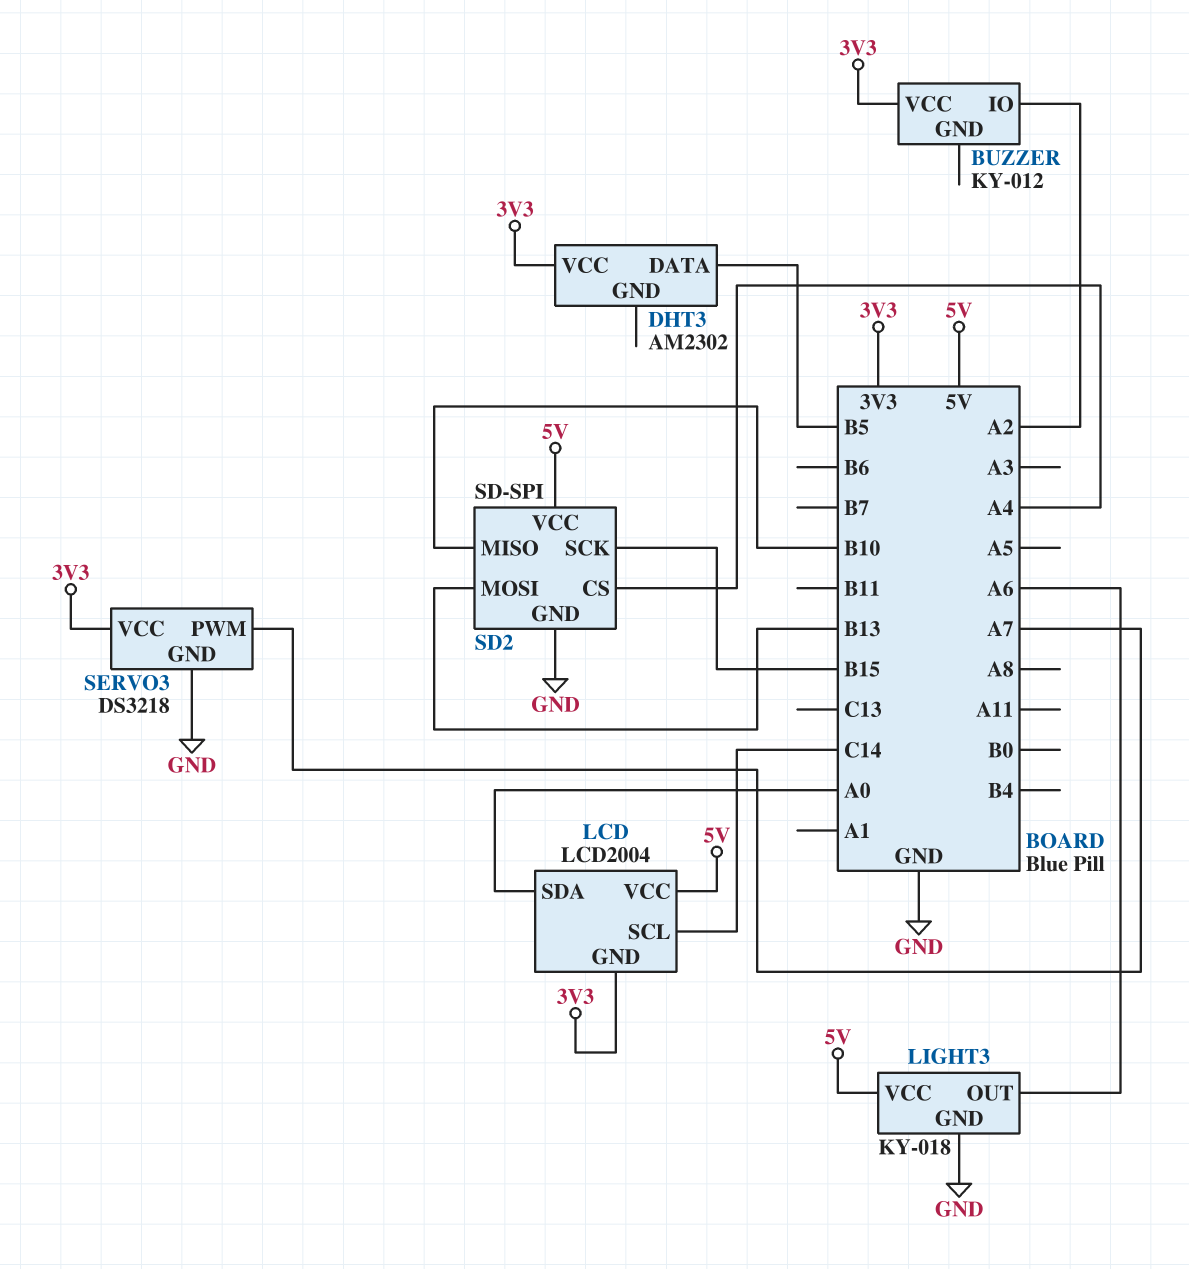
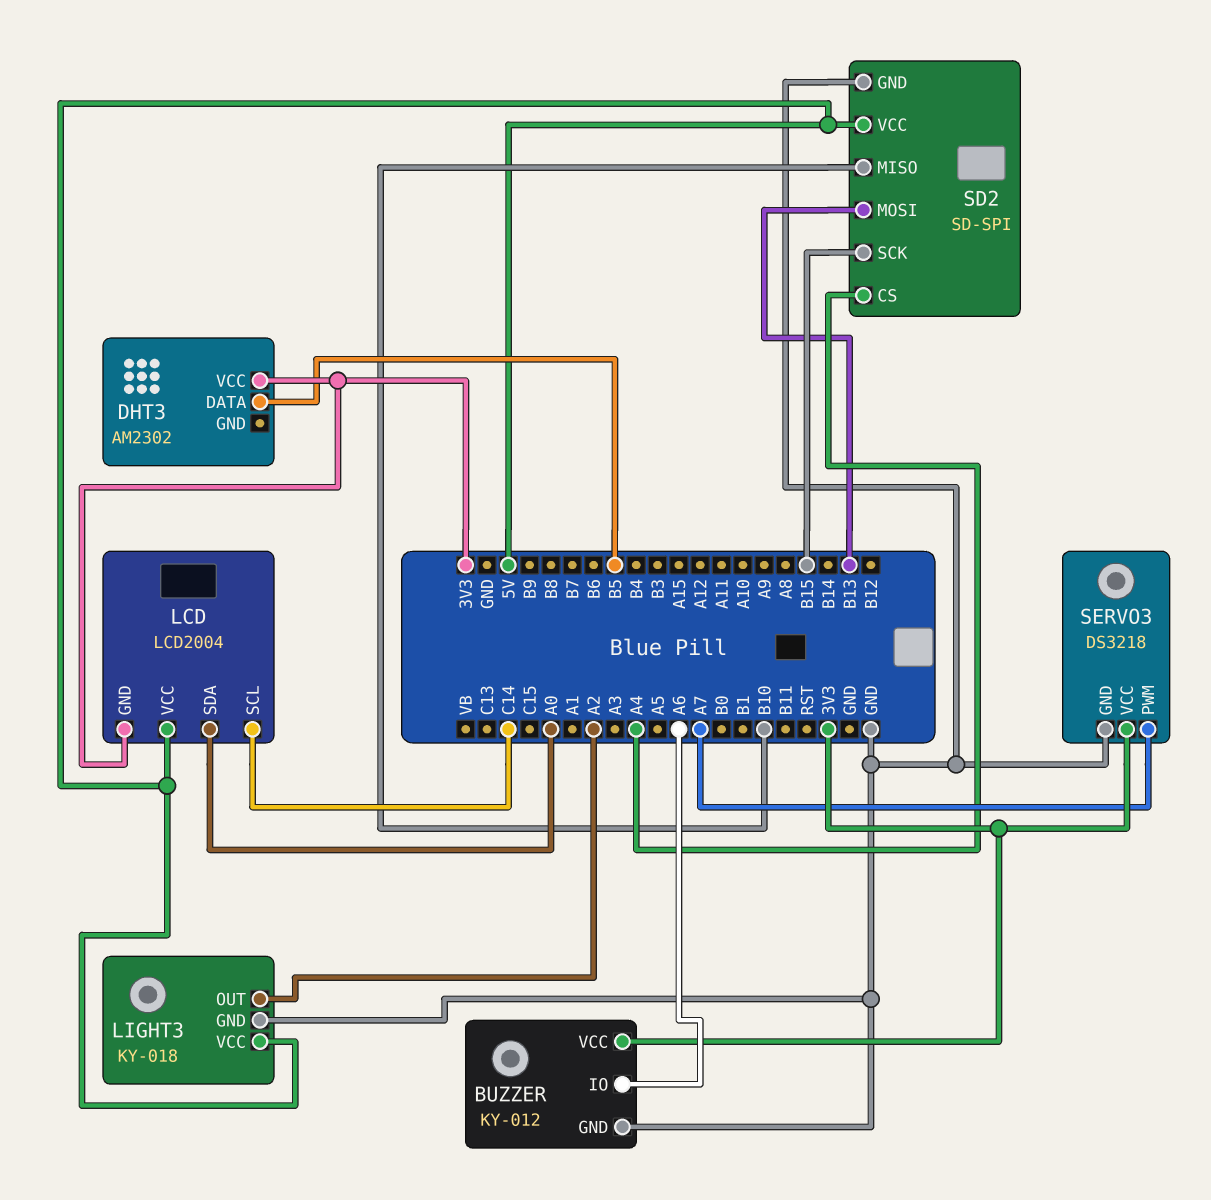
BUZZER pin GND: none -> GND
BUZZER pin IO: A2 -> A6
LIGHT3 pin OUT: A6 -> A2

